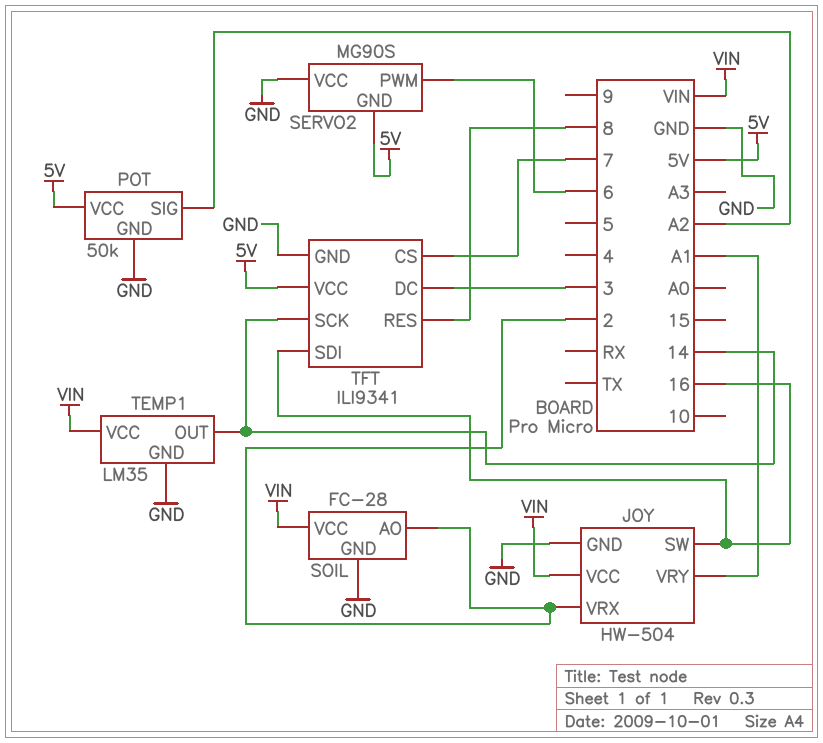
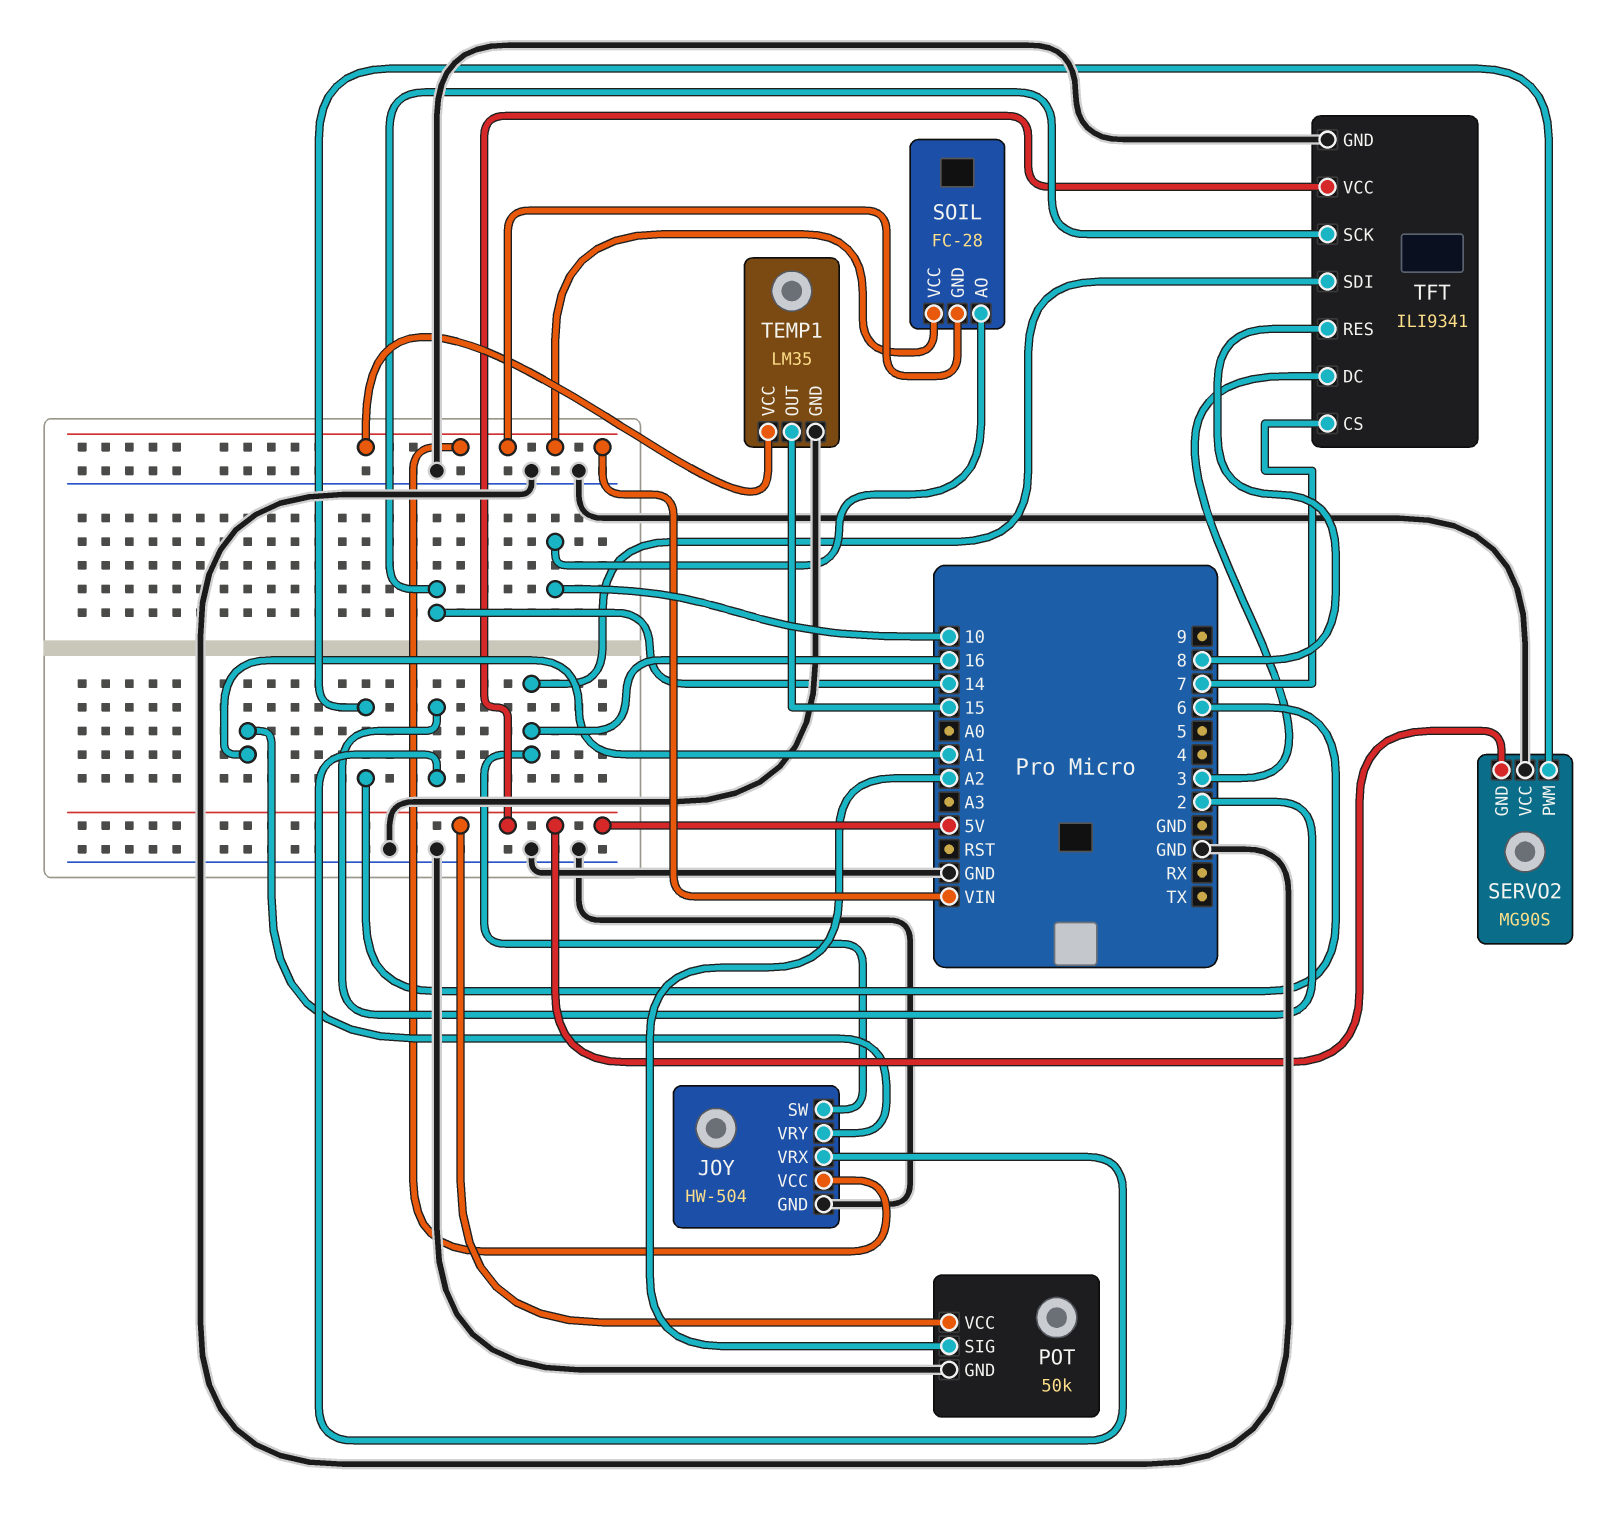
SOIL pin AO: 2 -> 10
SOIL pin GND: GND -> VIN
TEMP1 pin OUT: 14 -> 15

